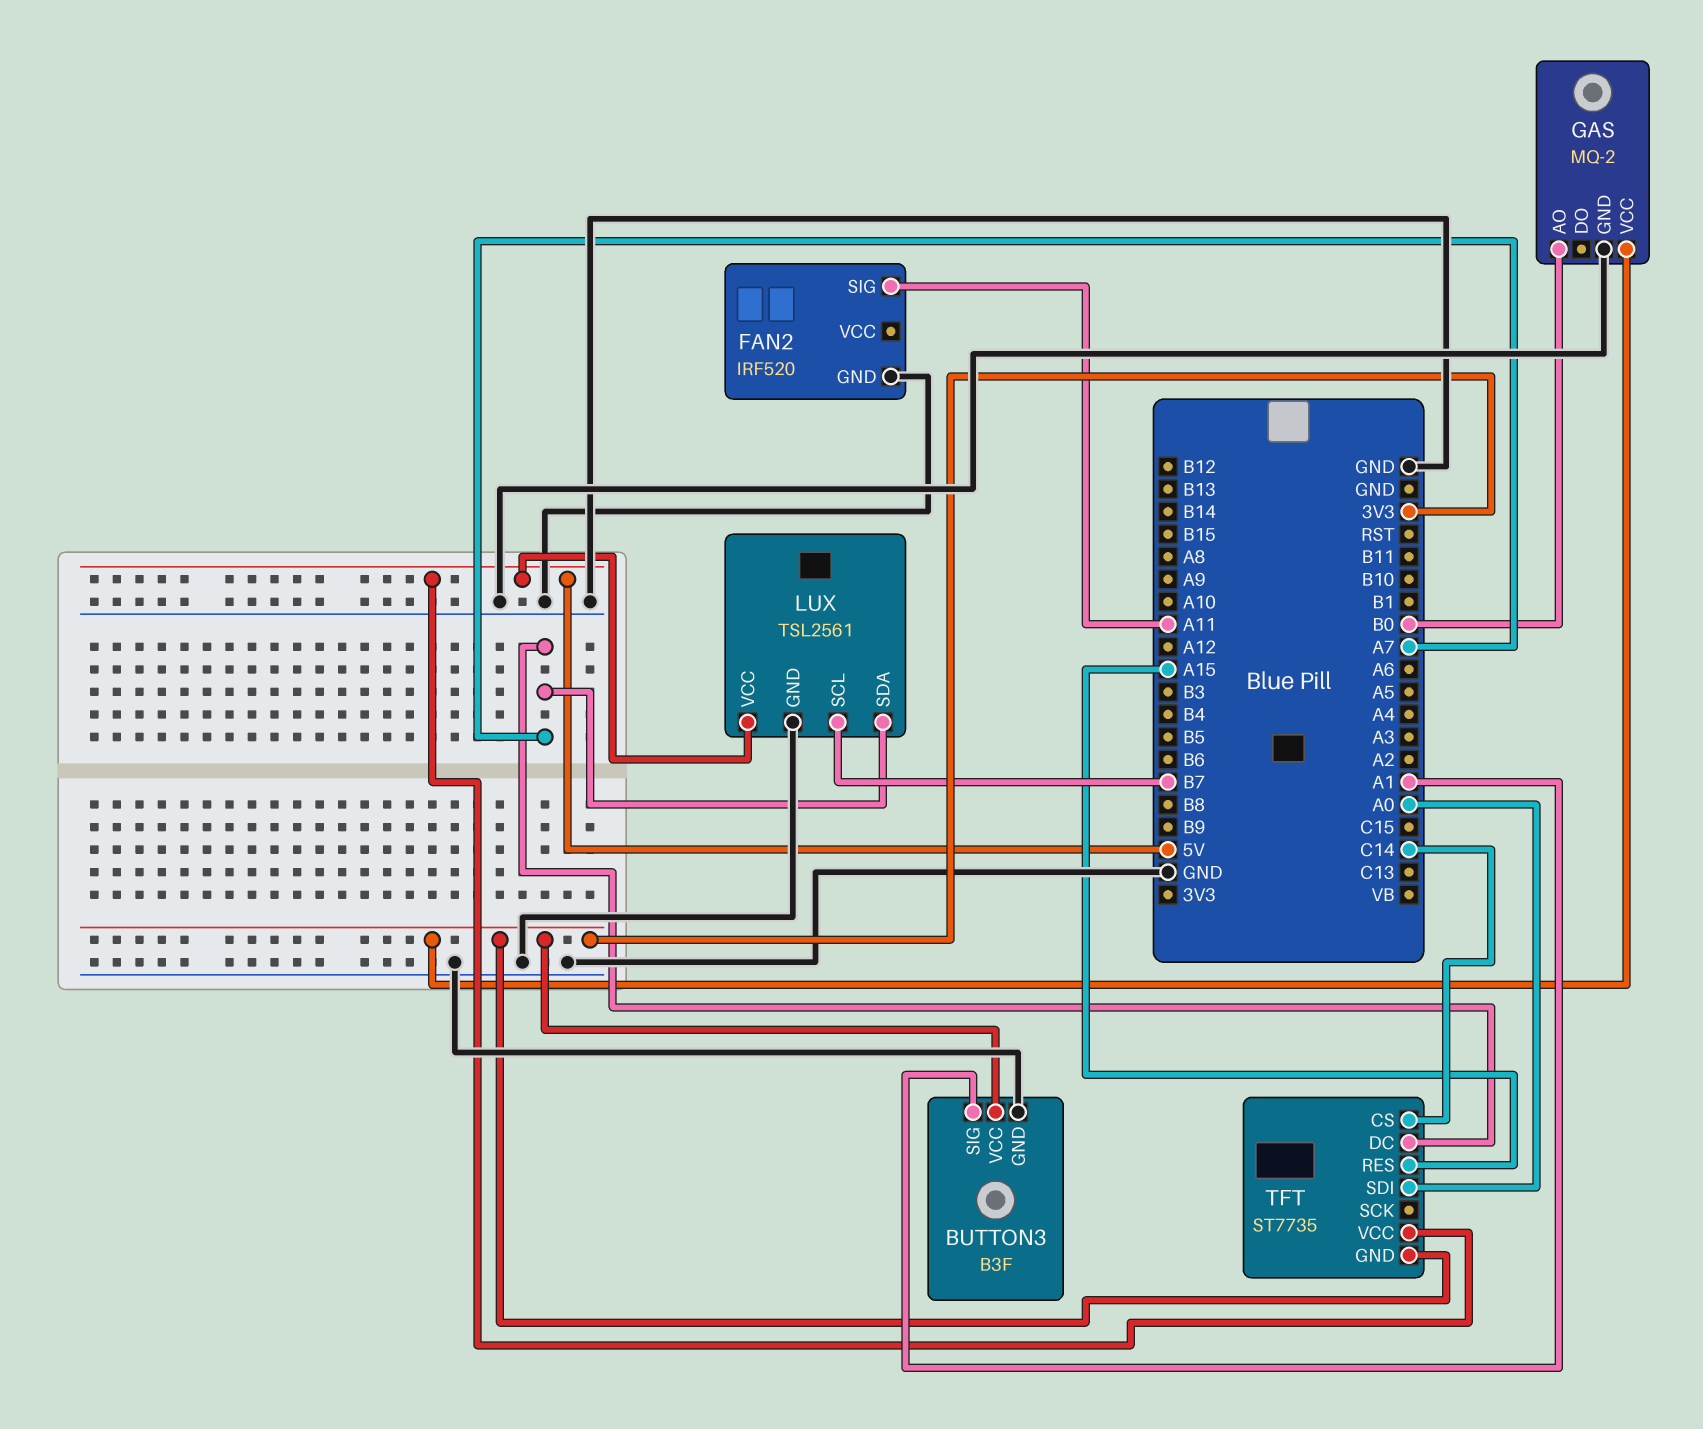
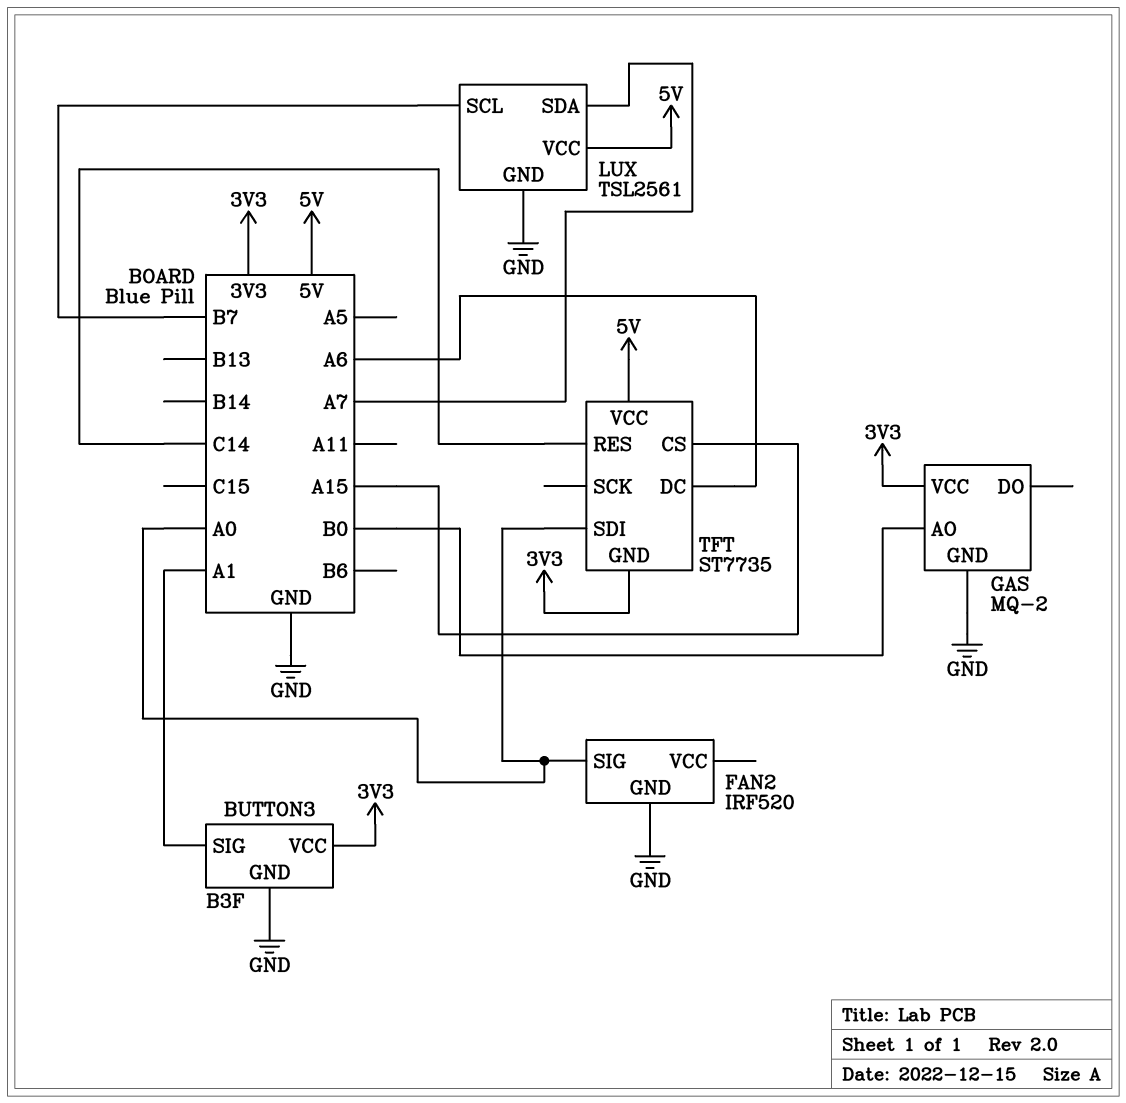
FAN2 pin SIG: A11 -> A0
TFT pin CS: C14 -> A15
TFT pin DC: A7 -> A6
TFT pin RES: A15 -> C14

